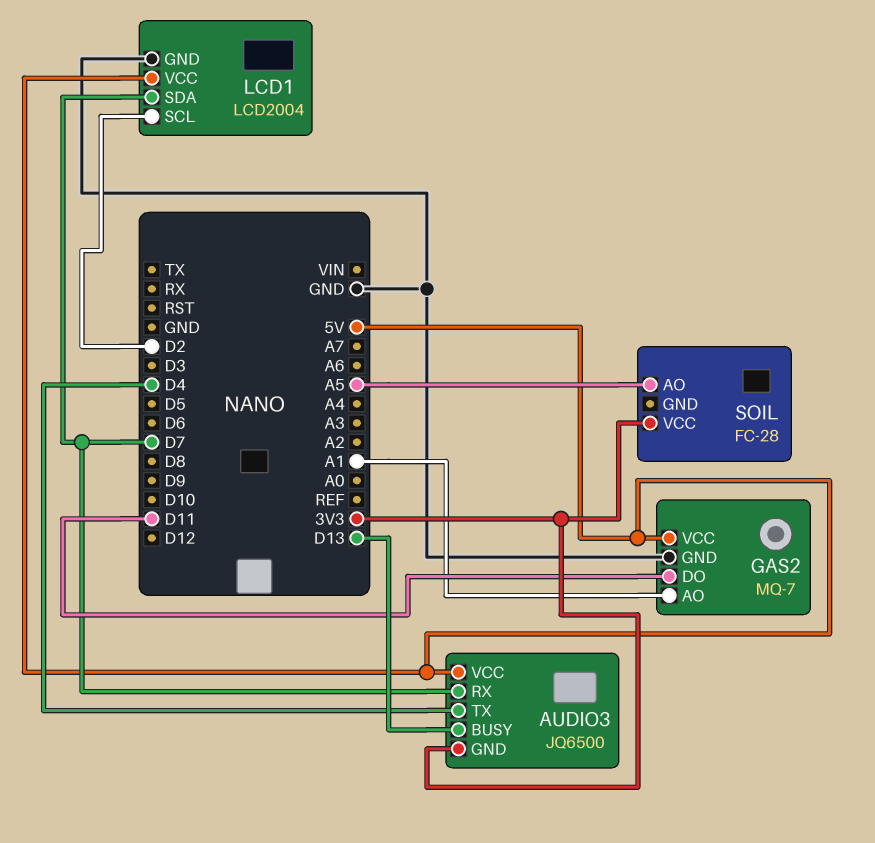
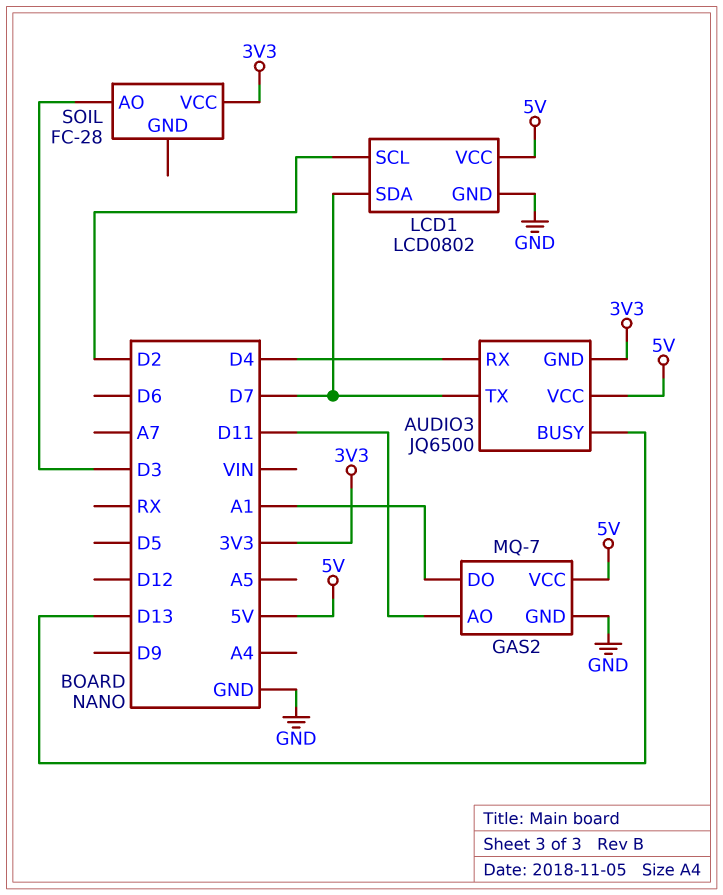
AUDIO3 pin RX: D7 -> D4
AUDIO3 pin TX: D4 -> D7
GAS2 pin AO: A1 -> D11
GAS2 pin DO: D11 -> A1
LCD1: LCD2004 -> LCD0802
SOIL pin AO: A5 -> D3

